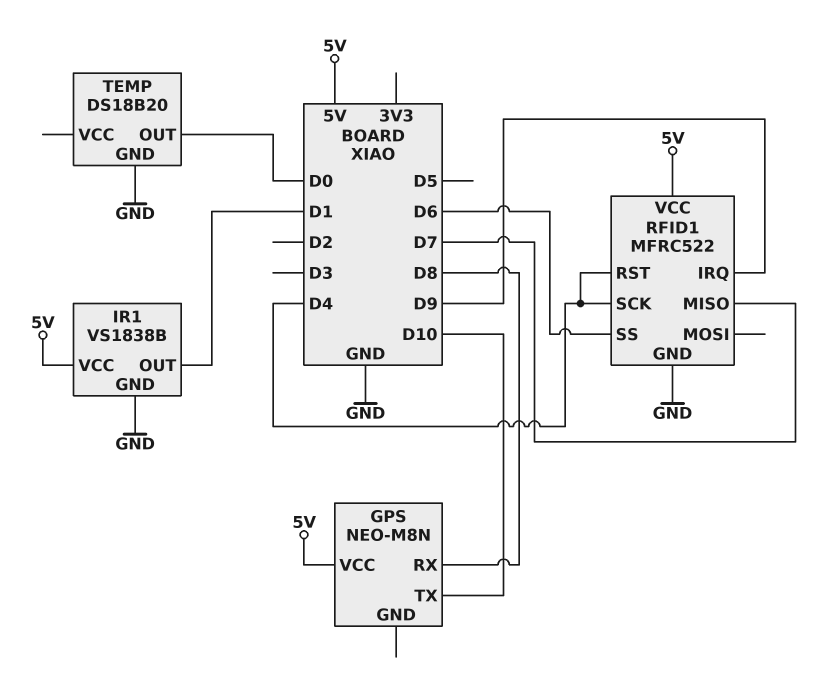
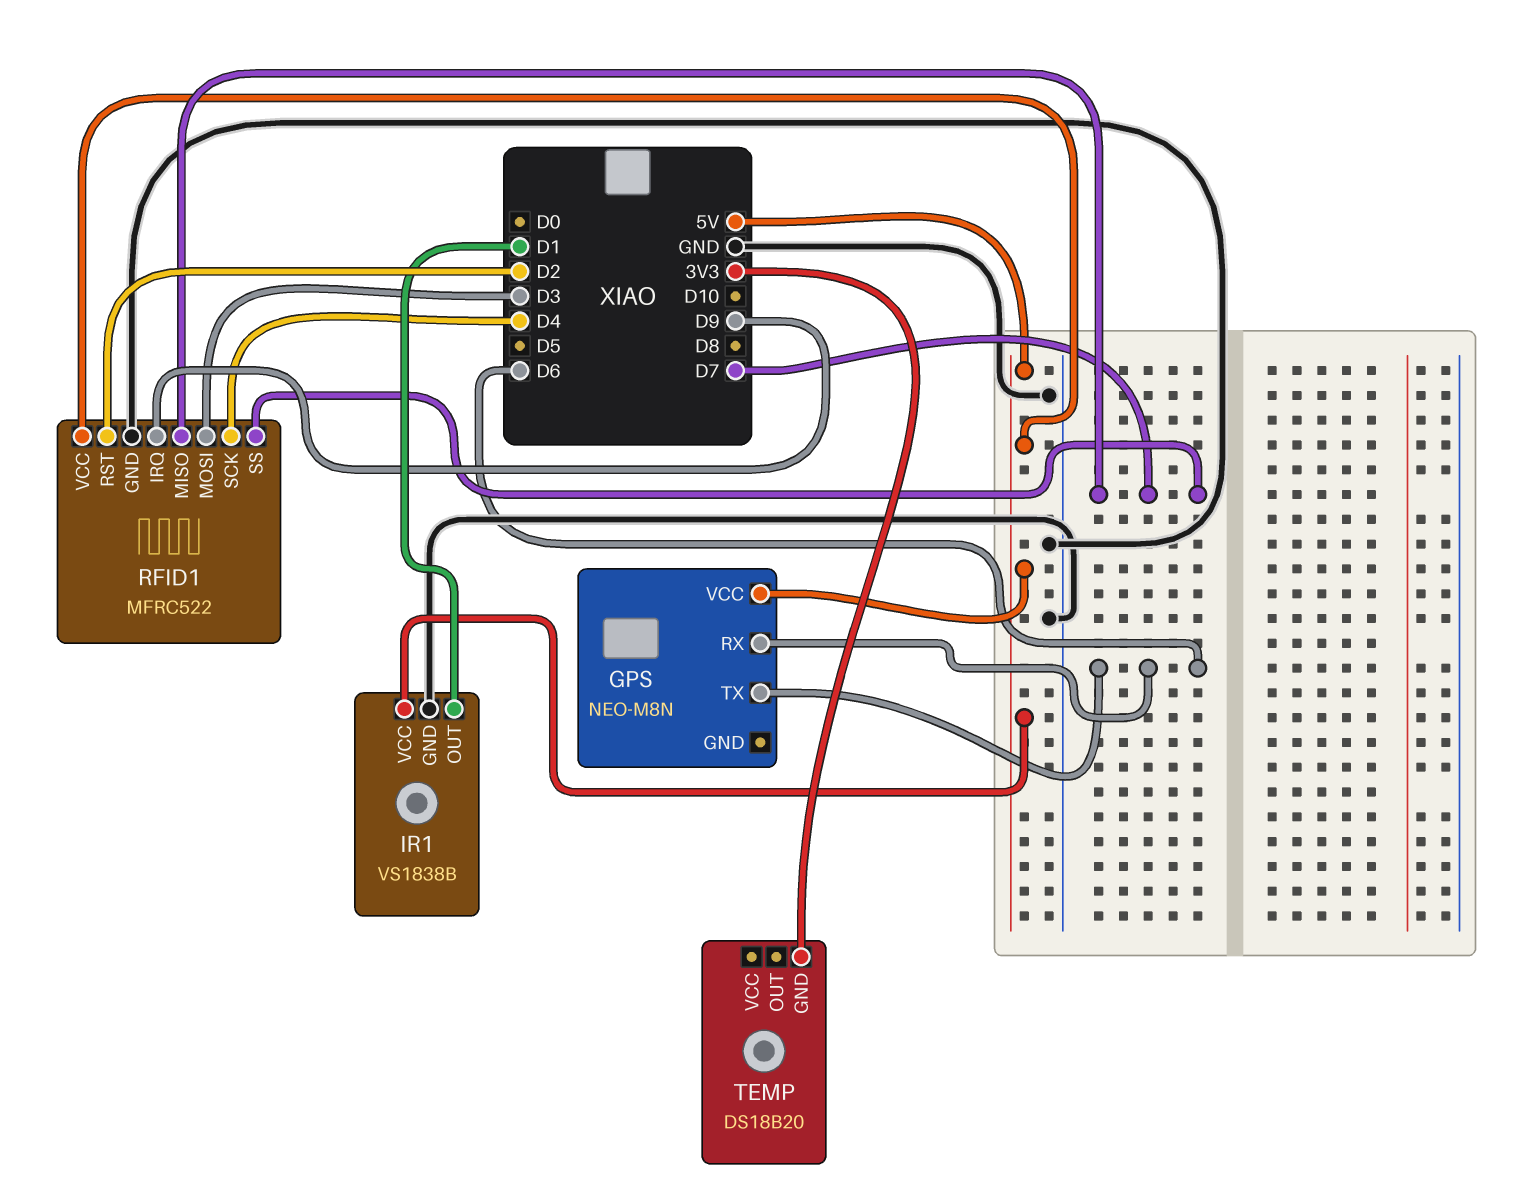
GPS pin RX: D8 -> D6
GPS pin TX: D10 -> D6
RFID1 pin MOSI: none -> D3
RFID1 pin RST: D4 -> D2
RFID1 pin SS: D6 -> D7
TEMP pin GND: GND -> 3V3
TEMP pin OUT: D0 -> none

